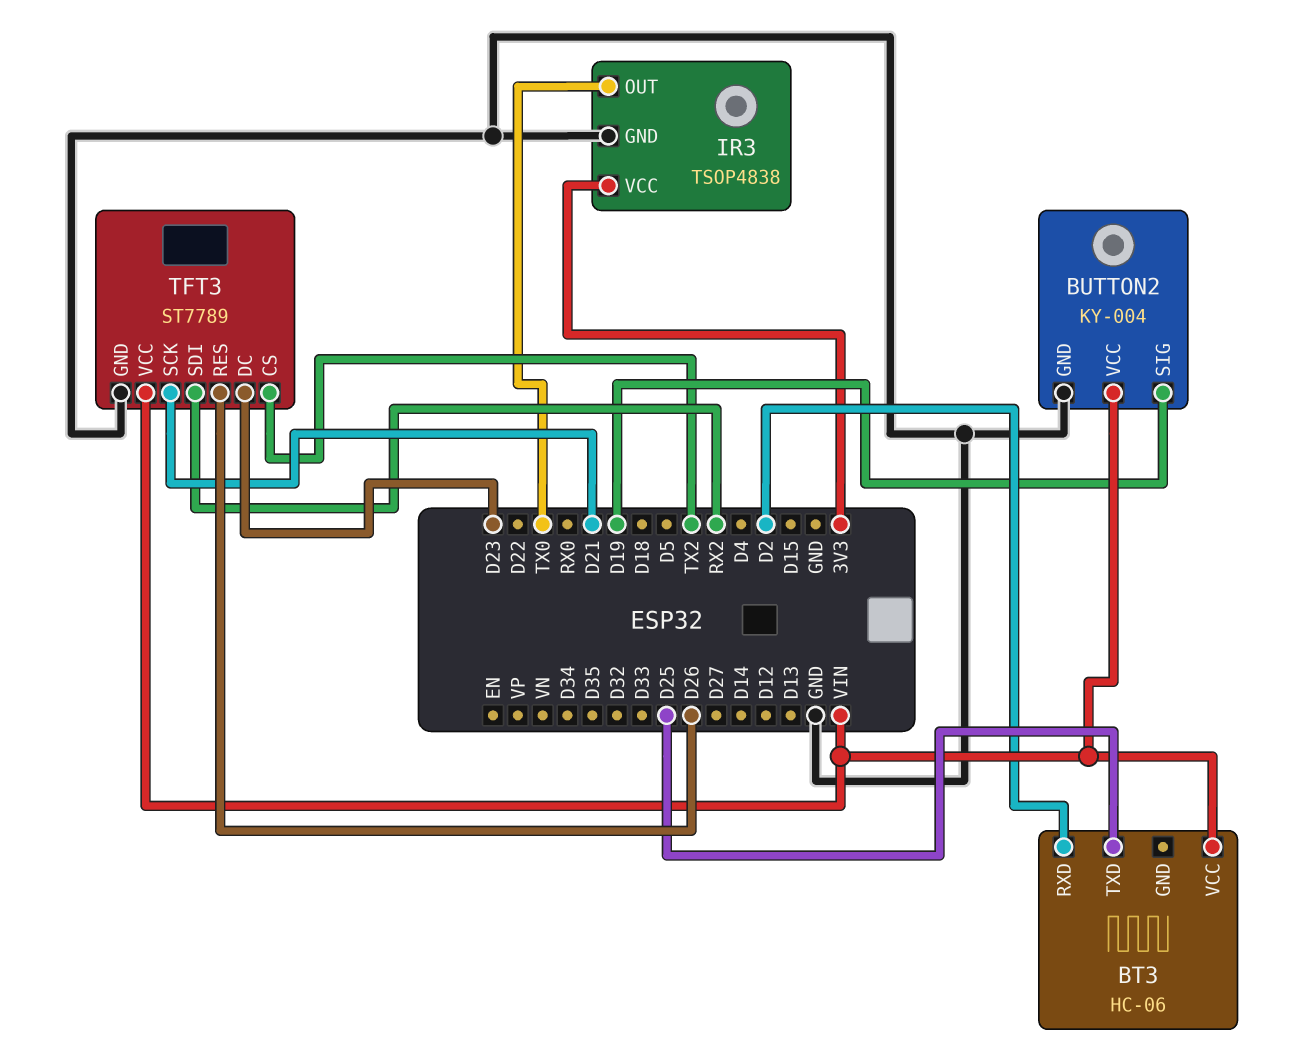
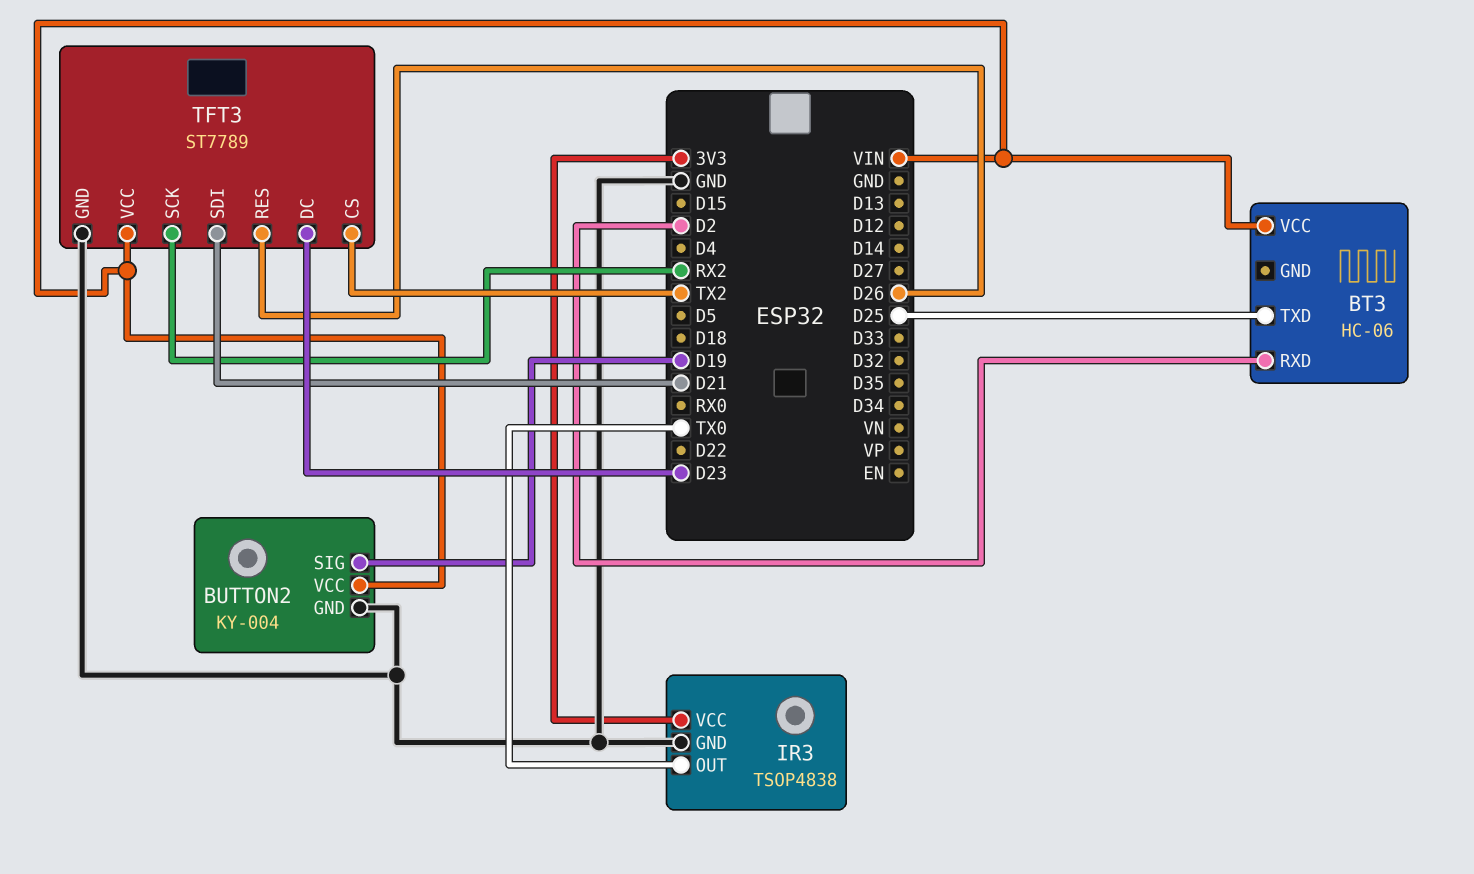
TFT3 pin SCK: D21 -> RX2
TFT3 pin SDI: RX2 -> D21

